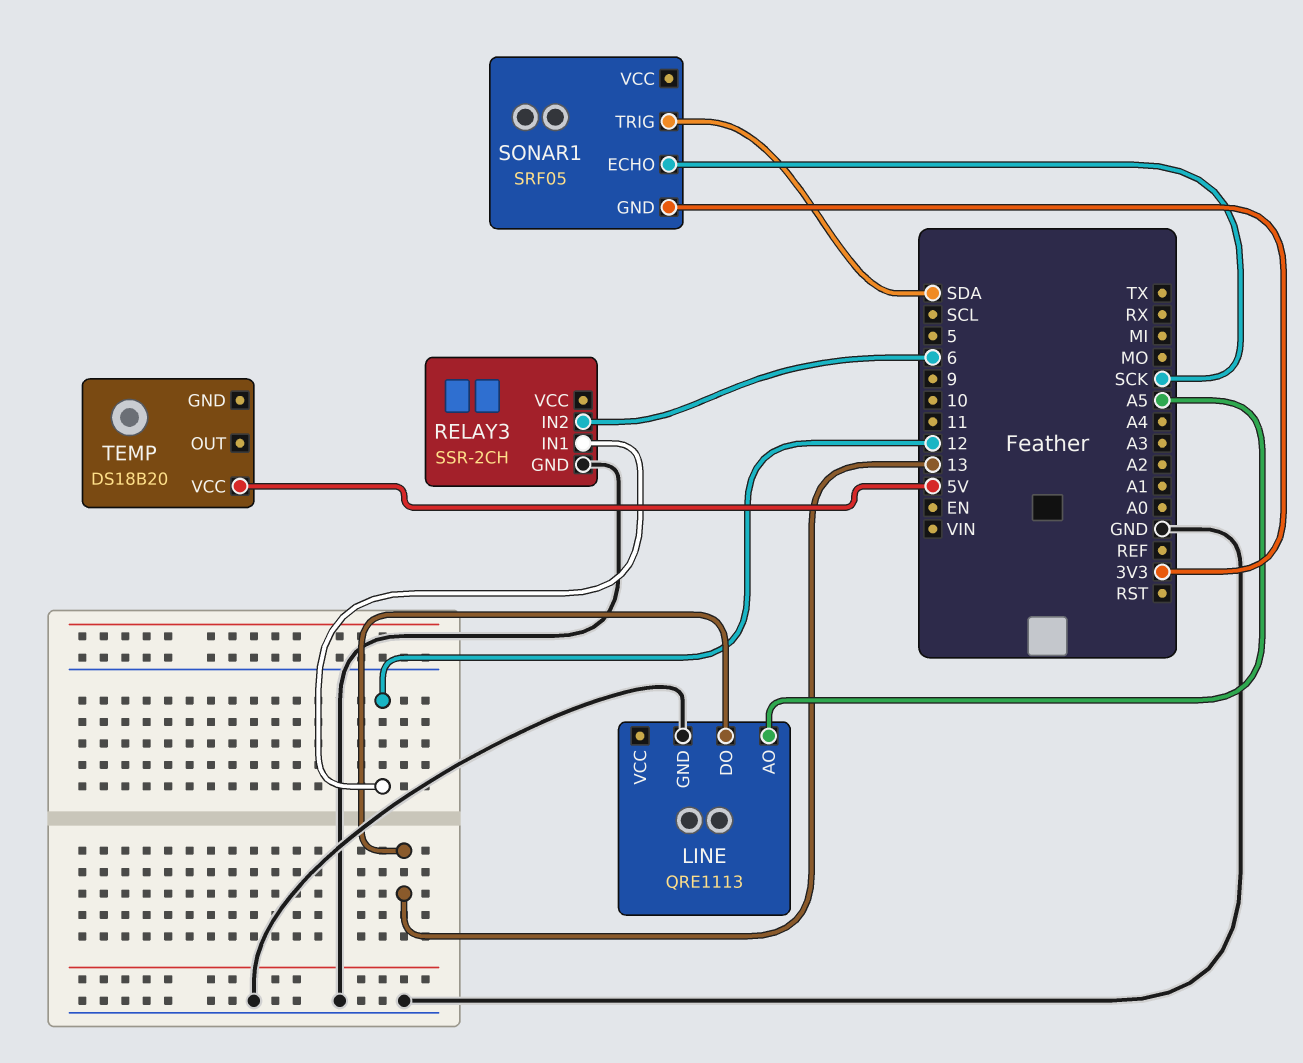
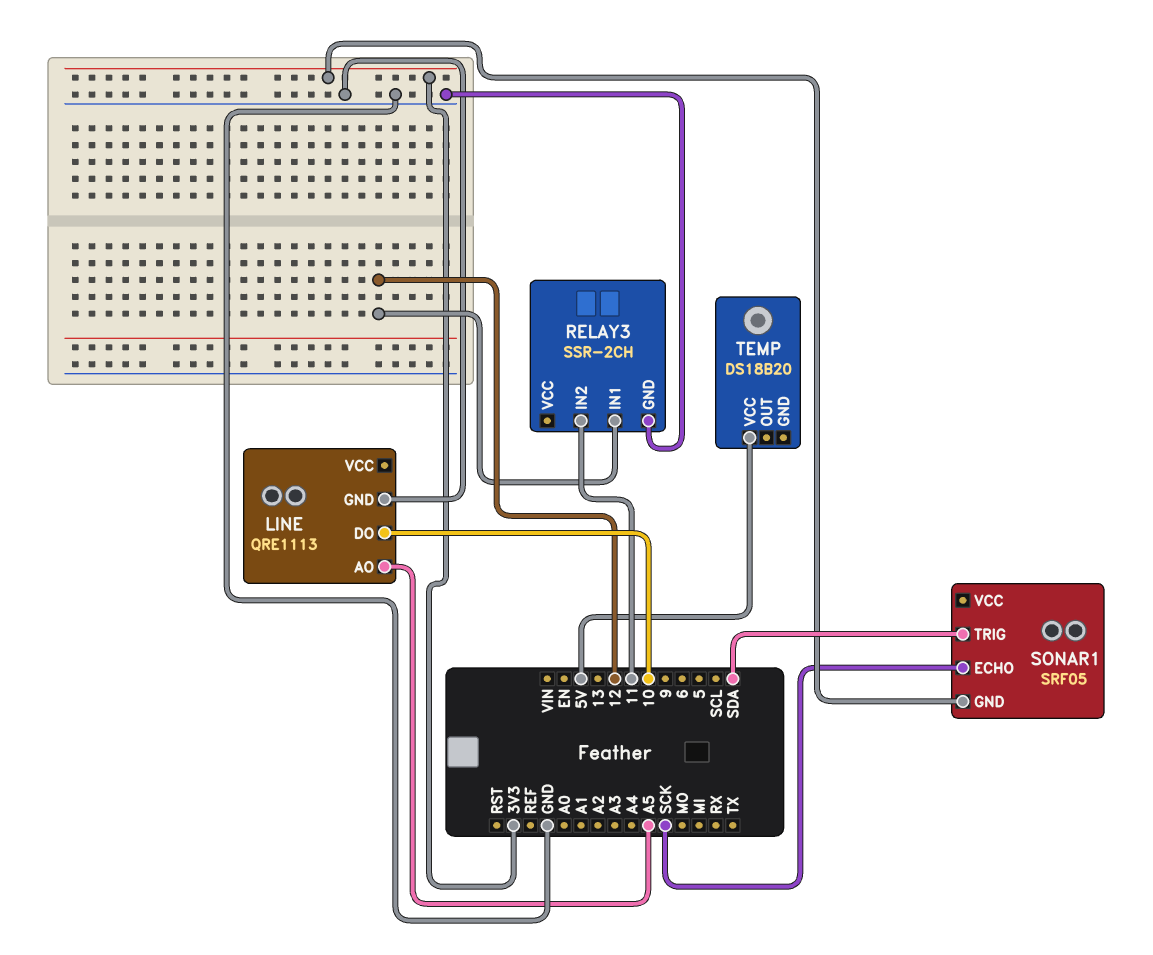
LINE pin DO: 13 -> 10
RELAY3 pin IN2: 6 -> 11

